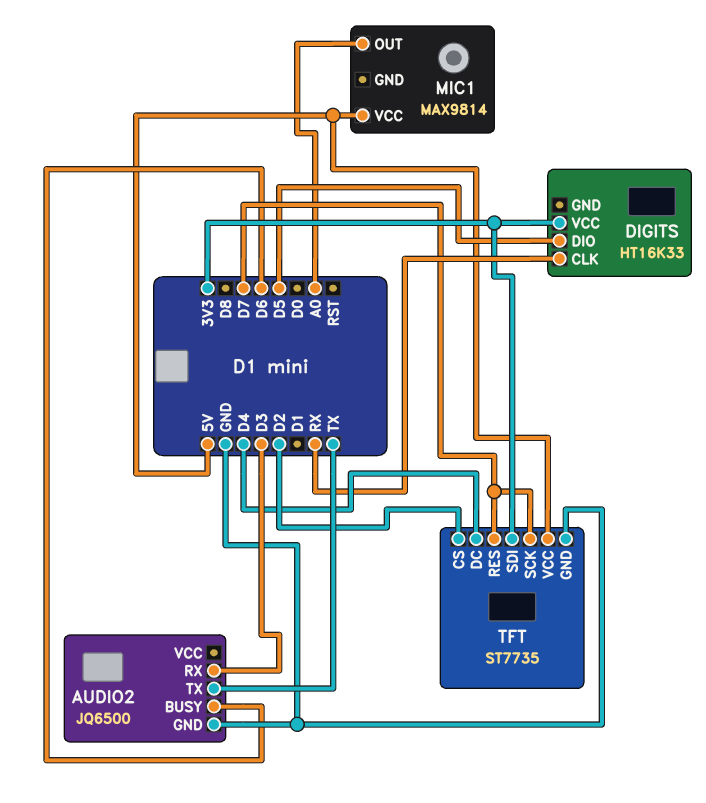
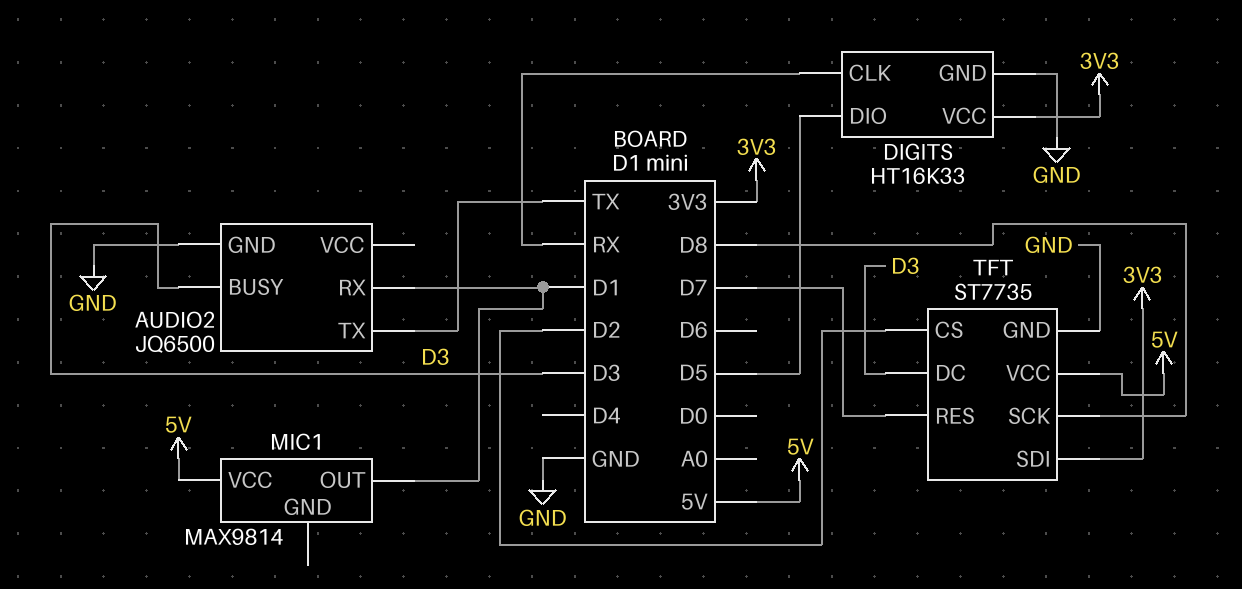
AUDIO2 pin BUSY: D6 -> D3
AUDIO2 pin RX: D3 -> D1
DIGITS pin GND: none -> GND
MIC1 pin OUT: A0 -> D1
TFT pin DC: D4 -> D3
TFT pin SCK: D7 -> D8

